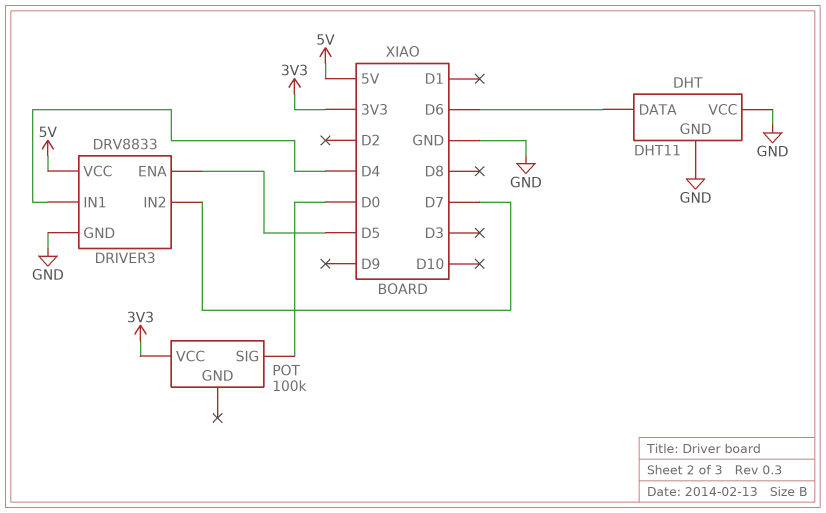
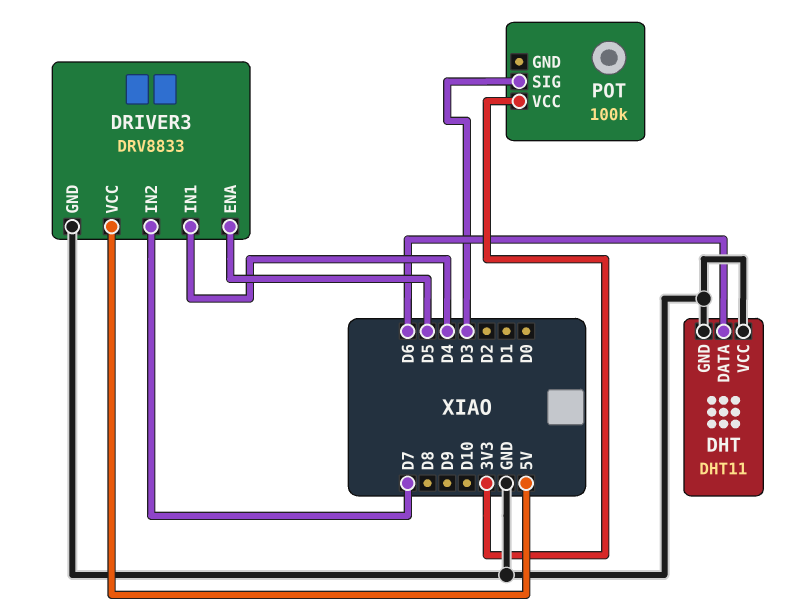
POT pin SIG: D0 -> D3

